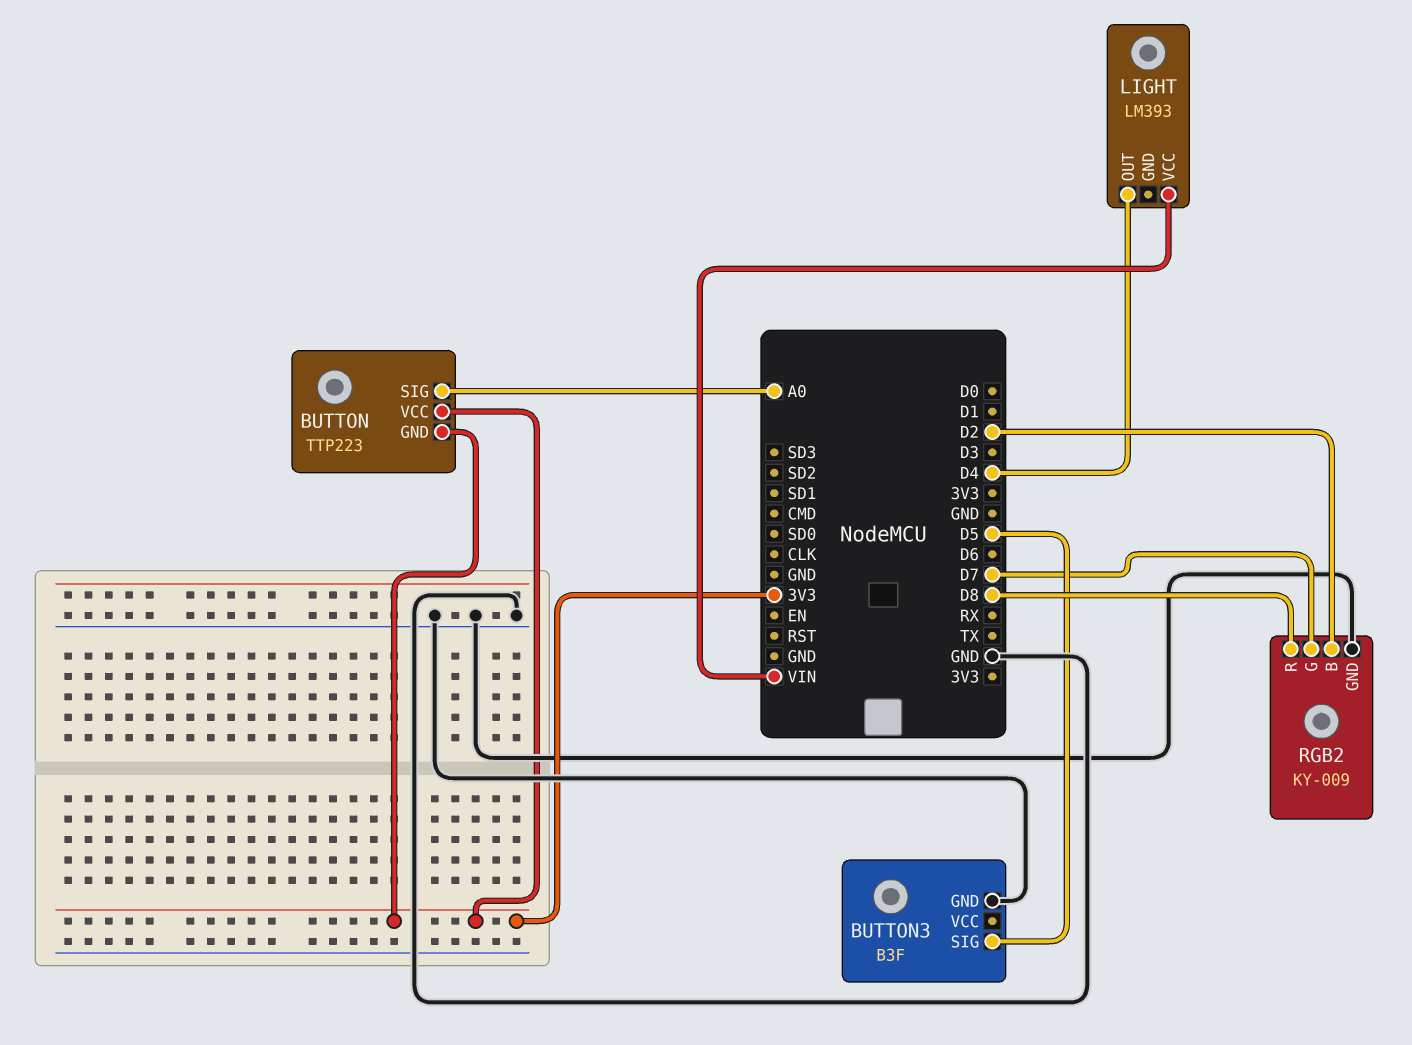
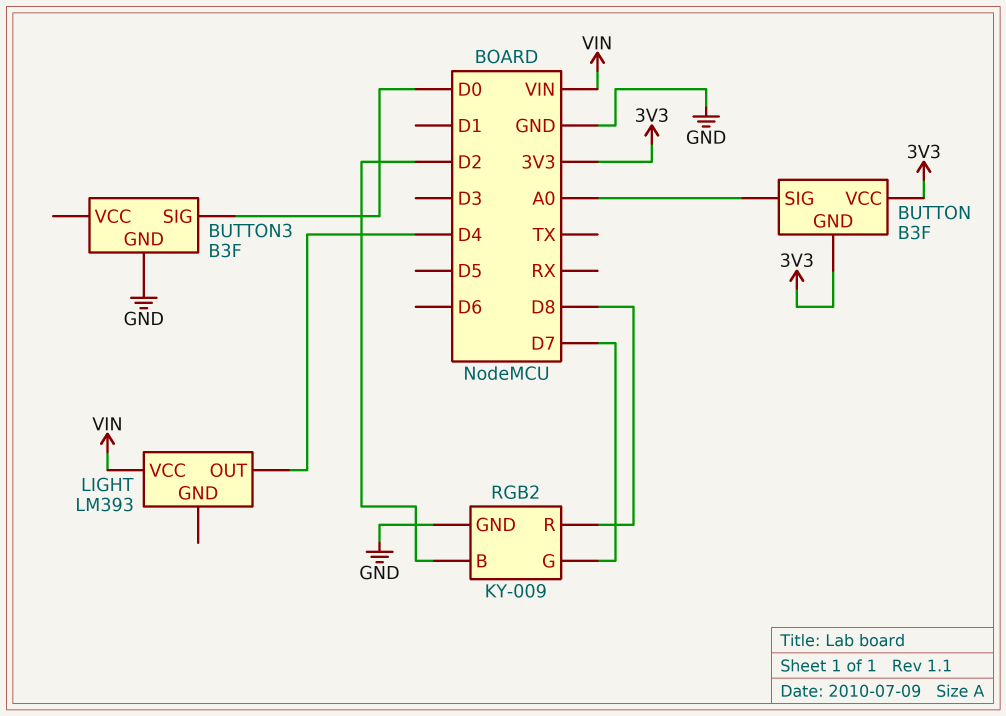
BUTTON: TTP223 -> B3F
BUTTON3 pin SIG: D5 -> D0

